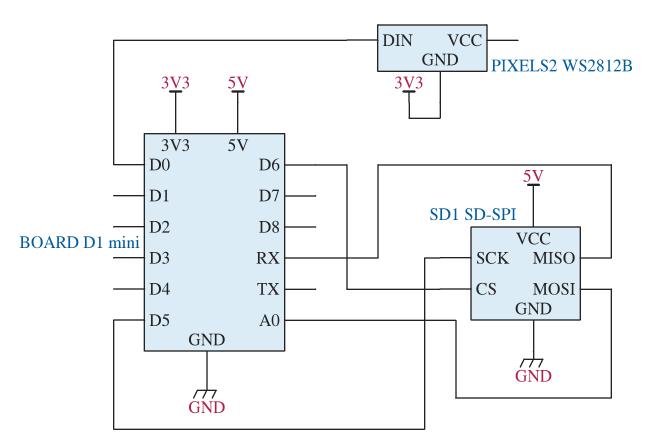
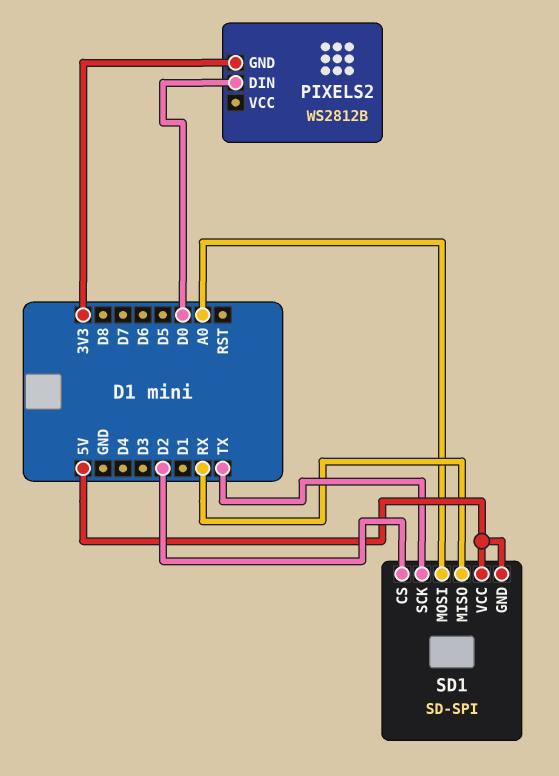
SD1 pin CS: D6 -> D2
SD1 pin GND: GND -> 5V
SD1 pin SCK: D5 -> TX

